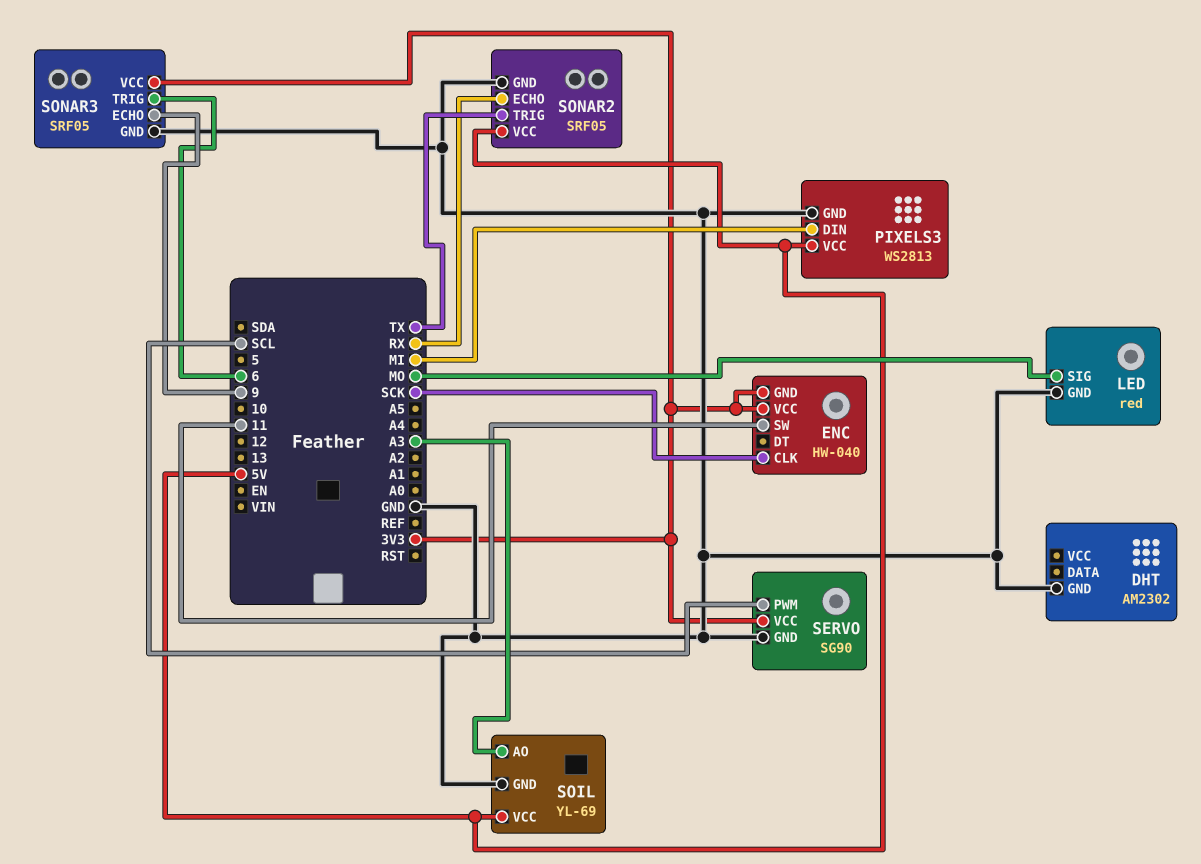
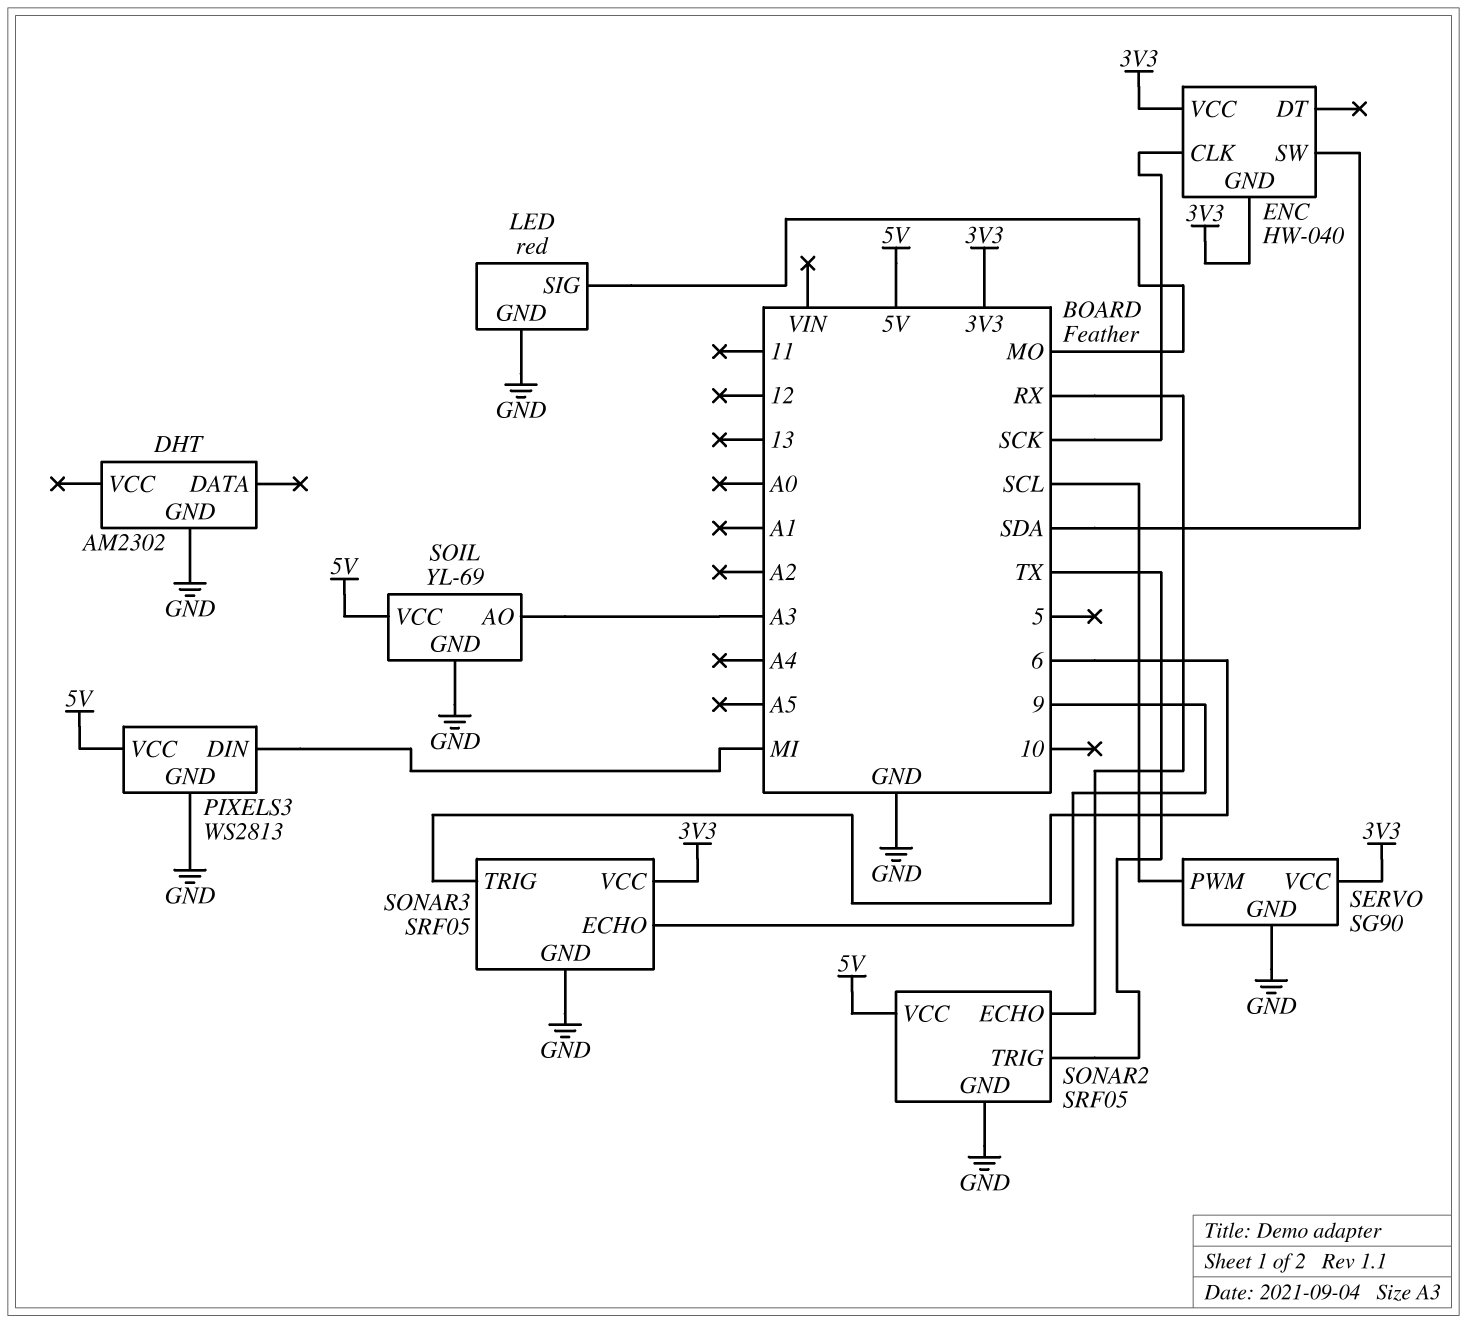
ENC pin SW: 11 -> SDA

